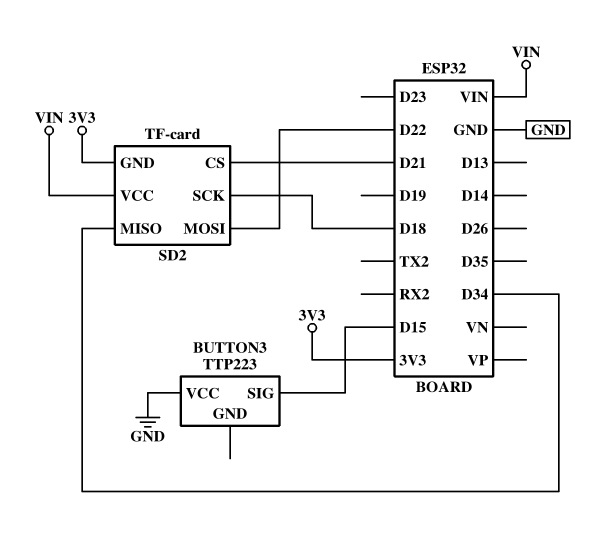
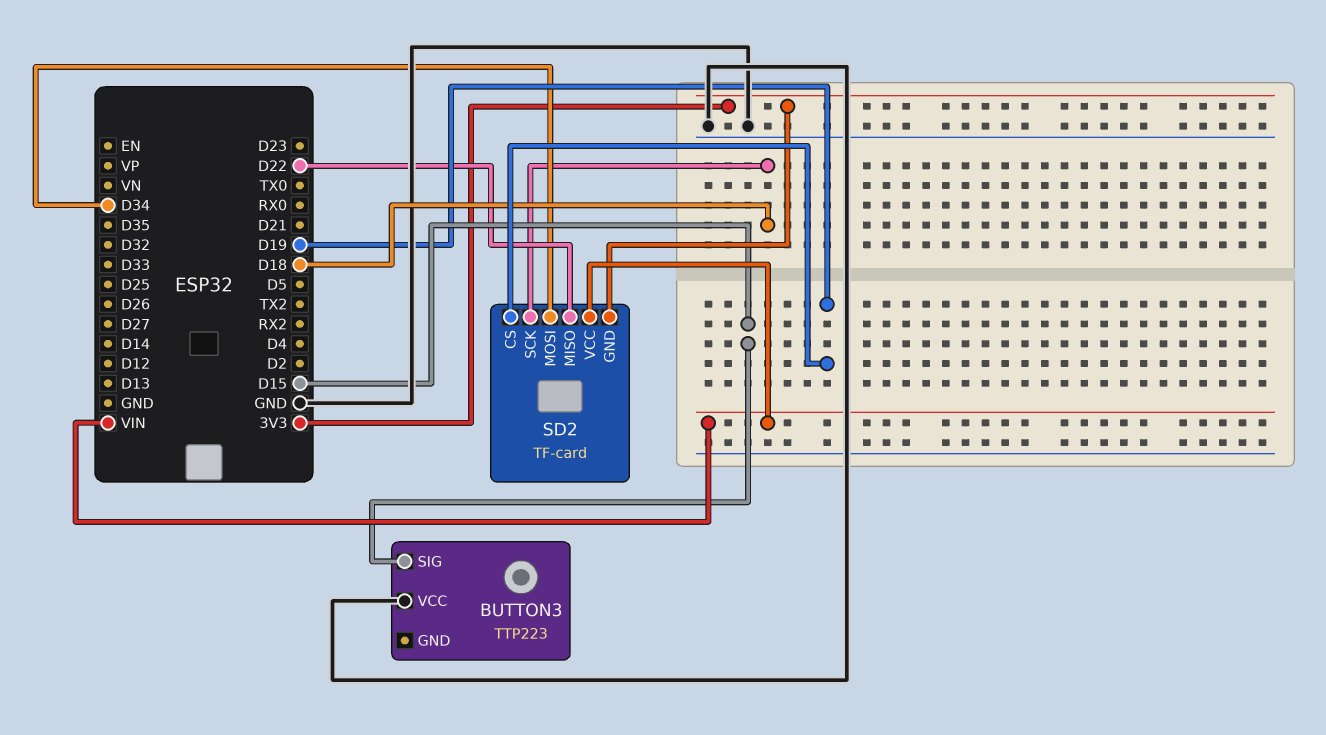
SD2 pin CS: D21 -> D19
SD2 pin MISO: D34 -> D22
SD2 pin MOSI: D22 -> D34

